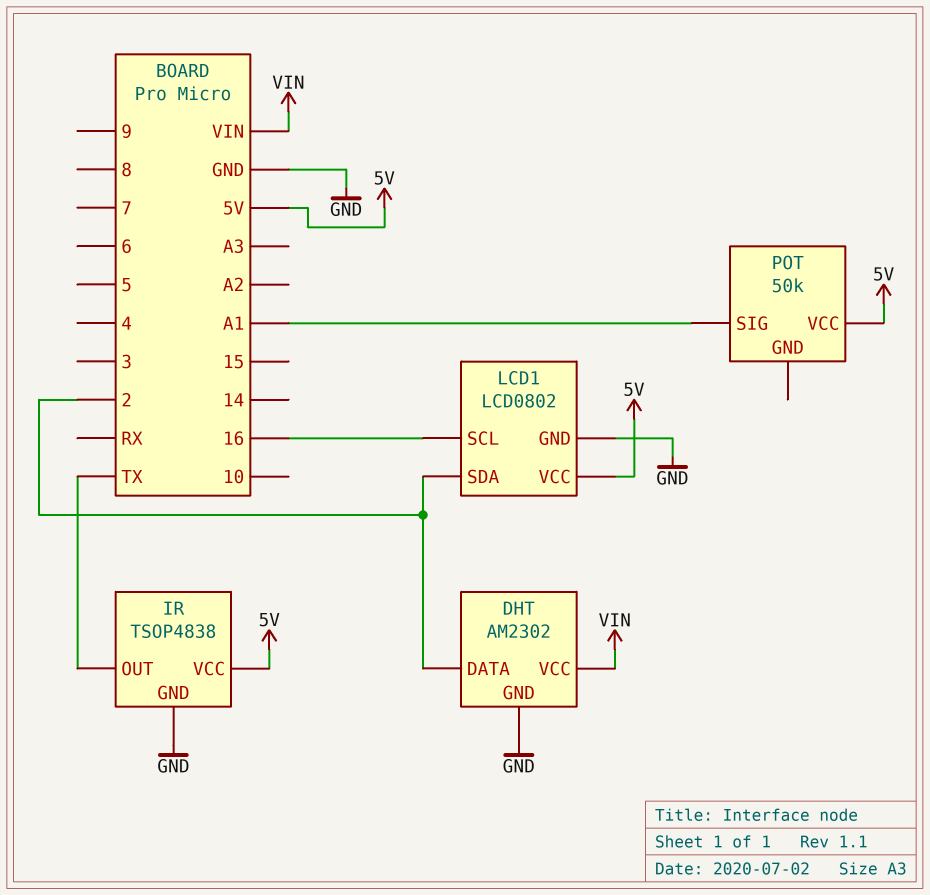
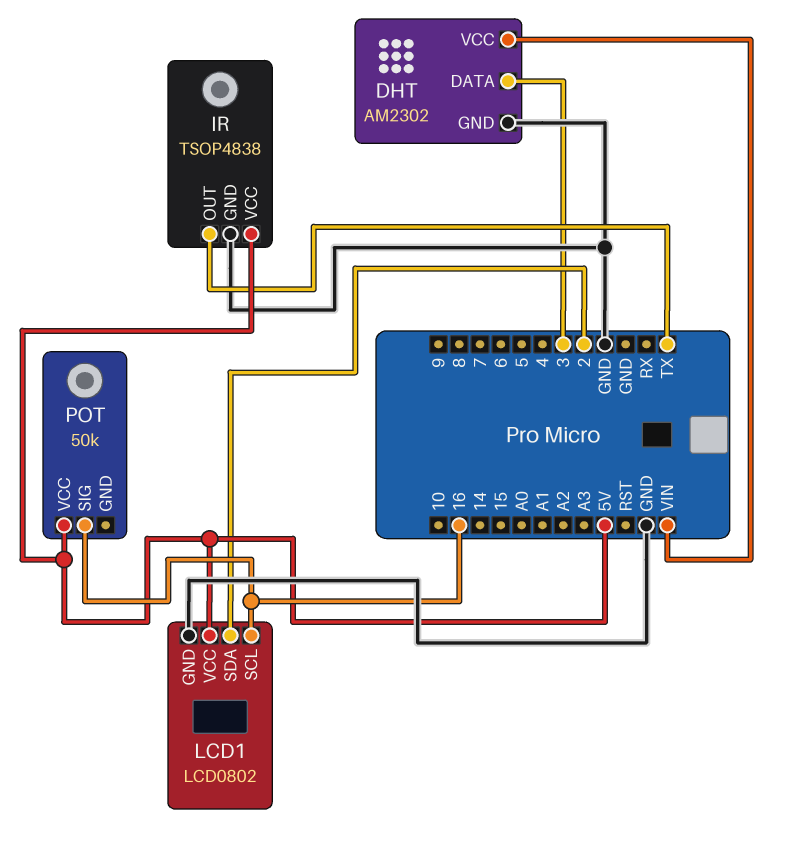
DHT pin DATA: 2 -> 3
POT pin SIG: A1 -> 16

